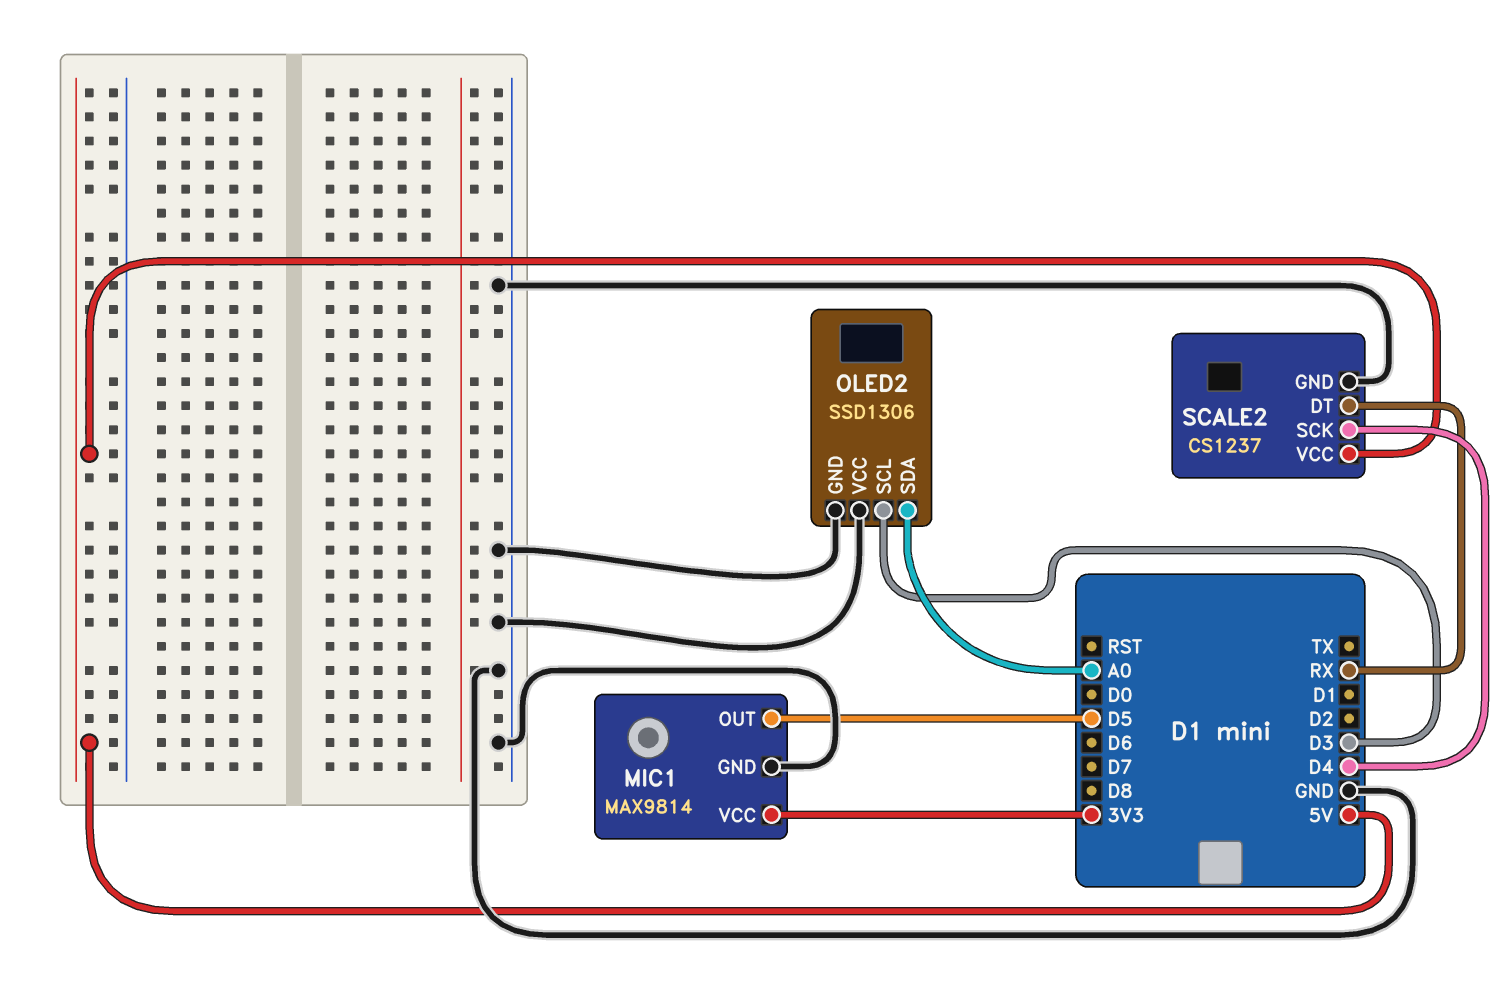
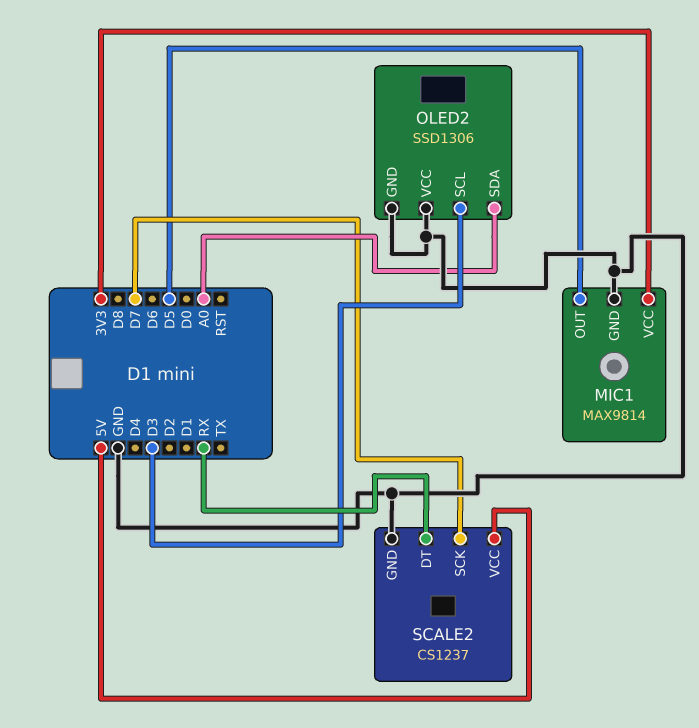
SCALE2 pin SCK: D4 -> D7

